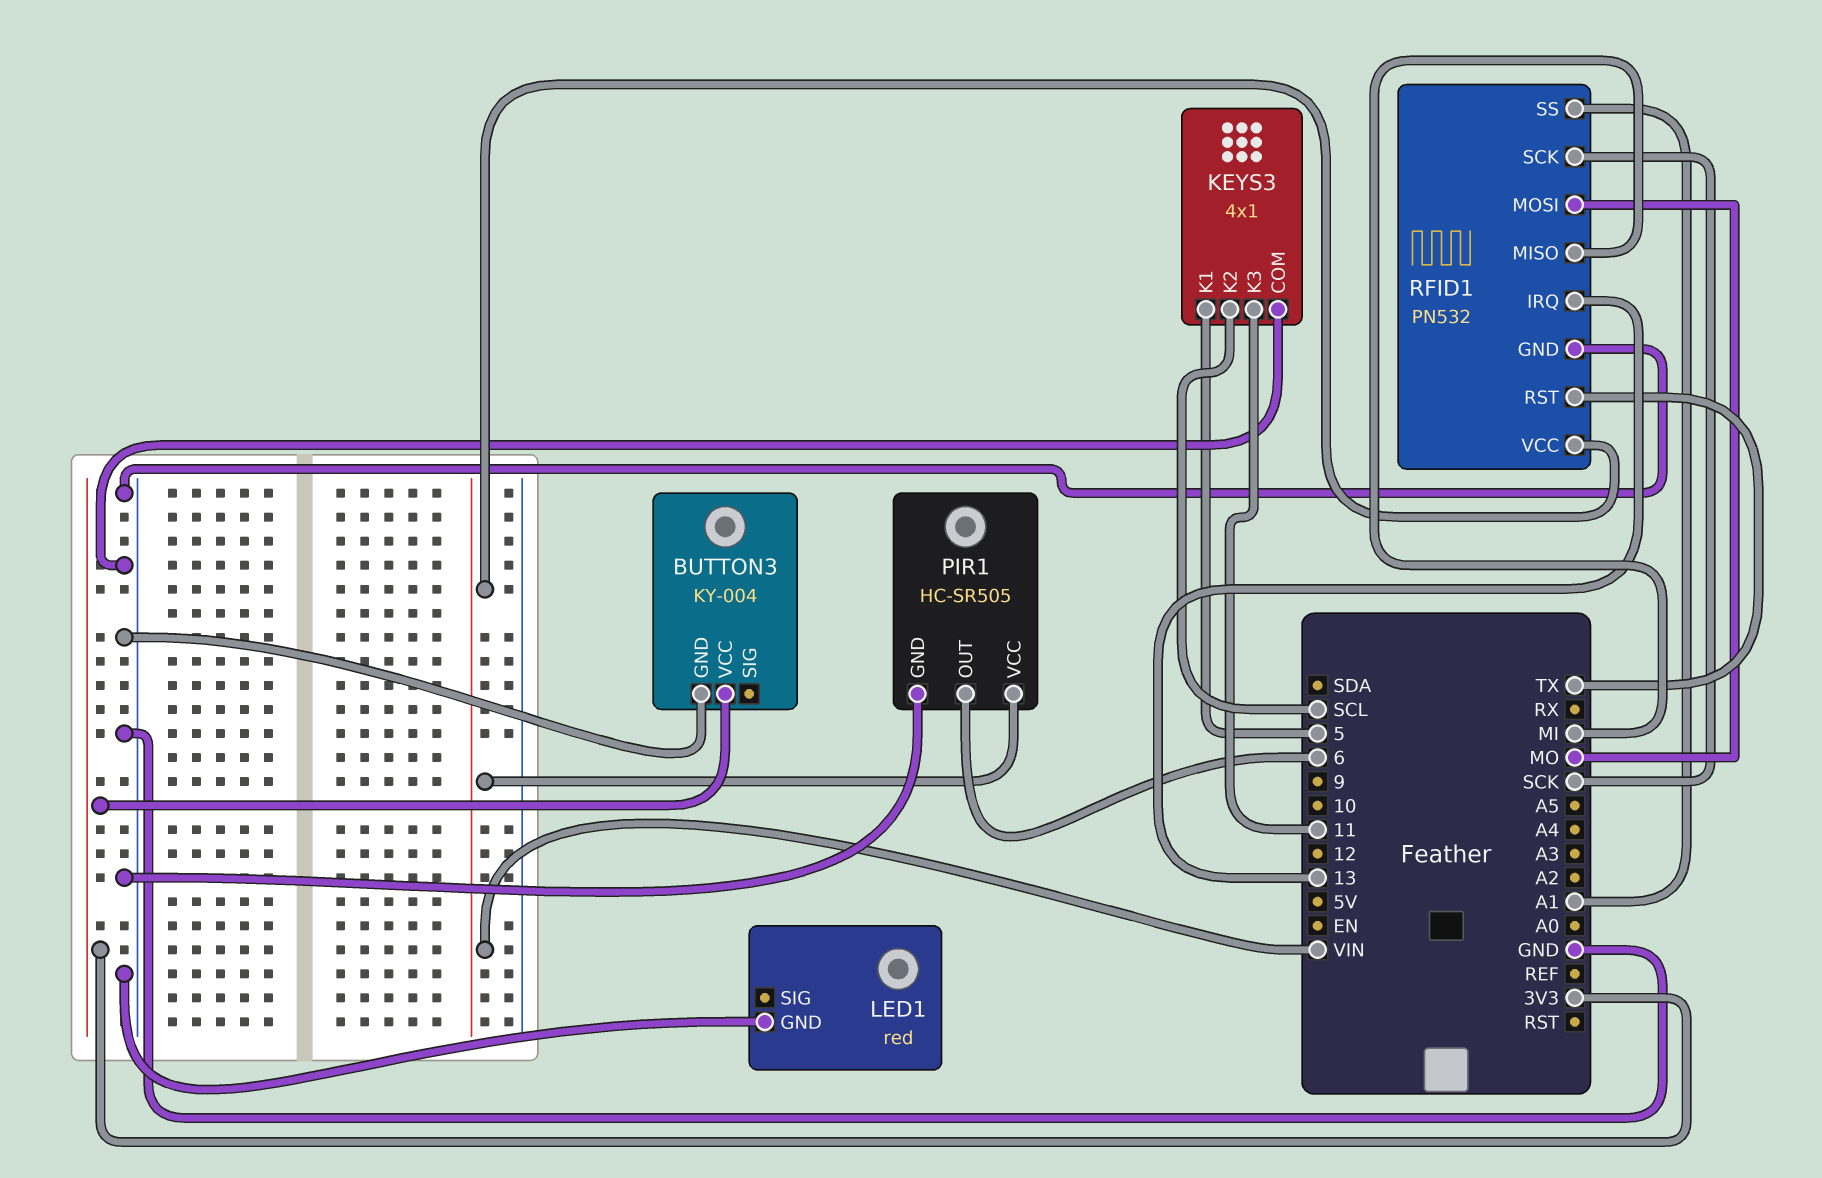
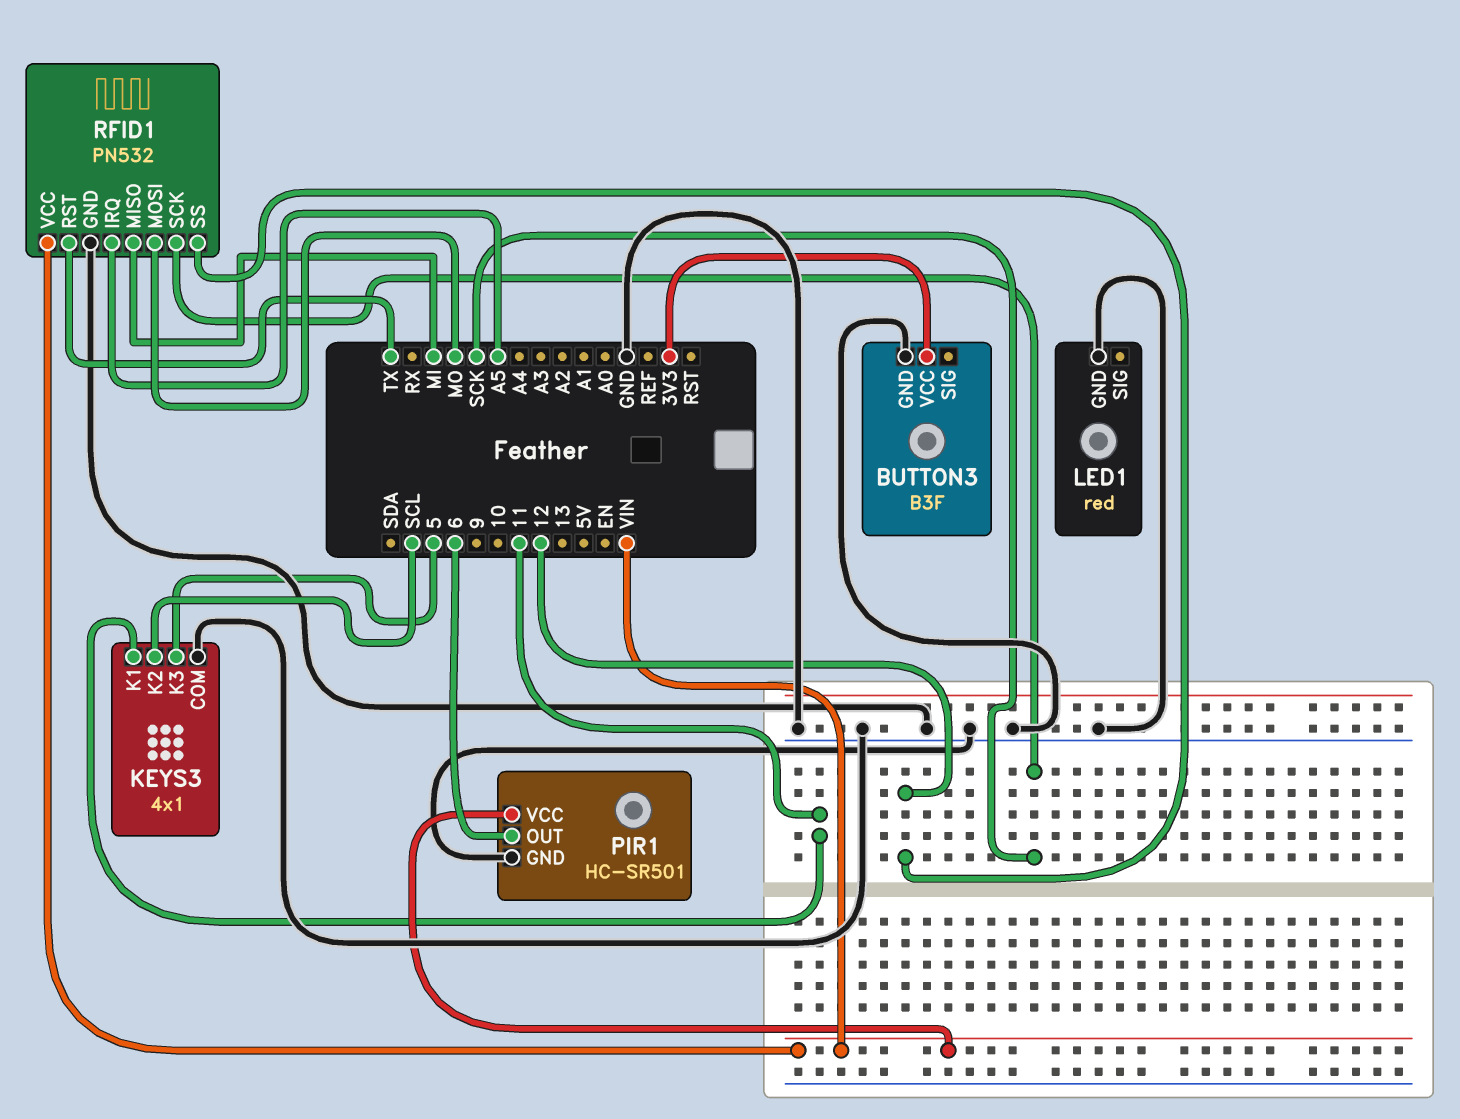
BUTTON3: KY-004 -> B3F
KEYS3 pin K1: 5 -> 11
KEYS3 pin K3: 11 -> 5
PIR1: HC-SR505 -> HC-SR501
RFID1 pin IRQ: 13 -> A5
RFID1 pin SS: A1 -> 12

